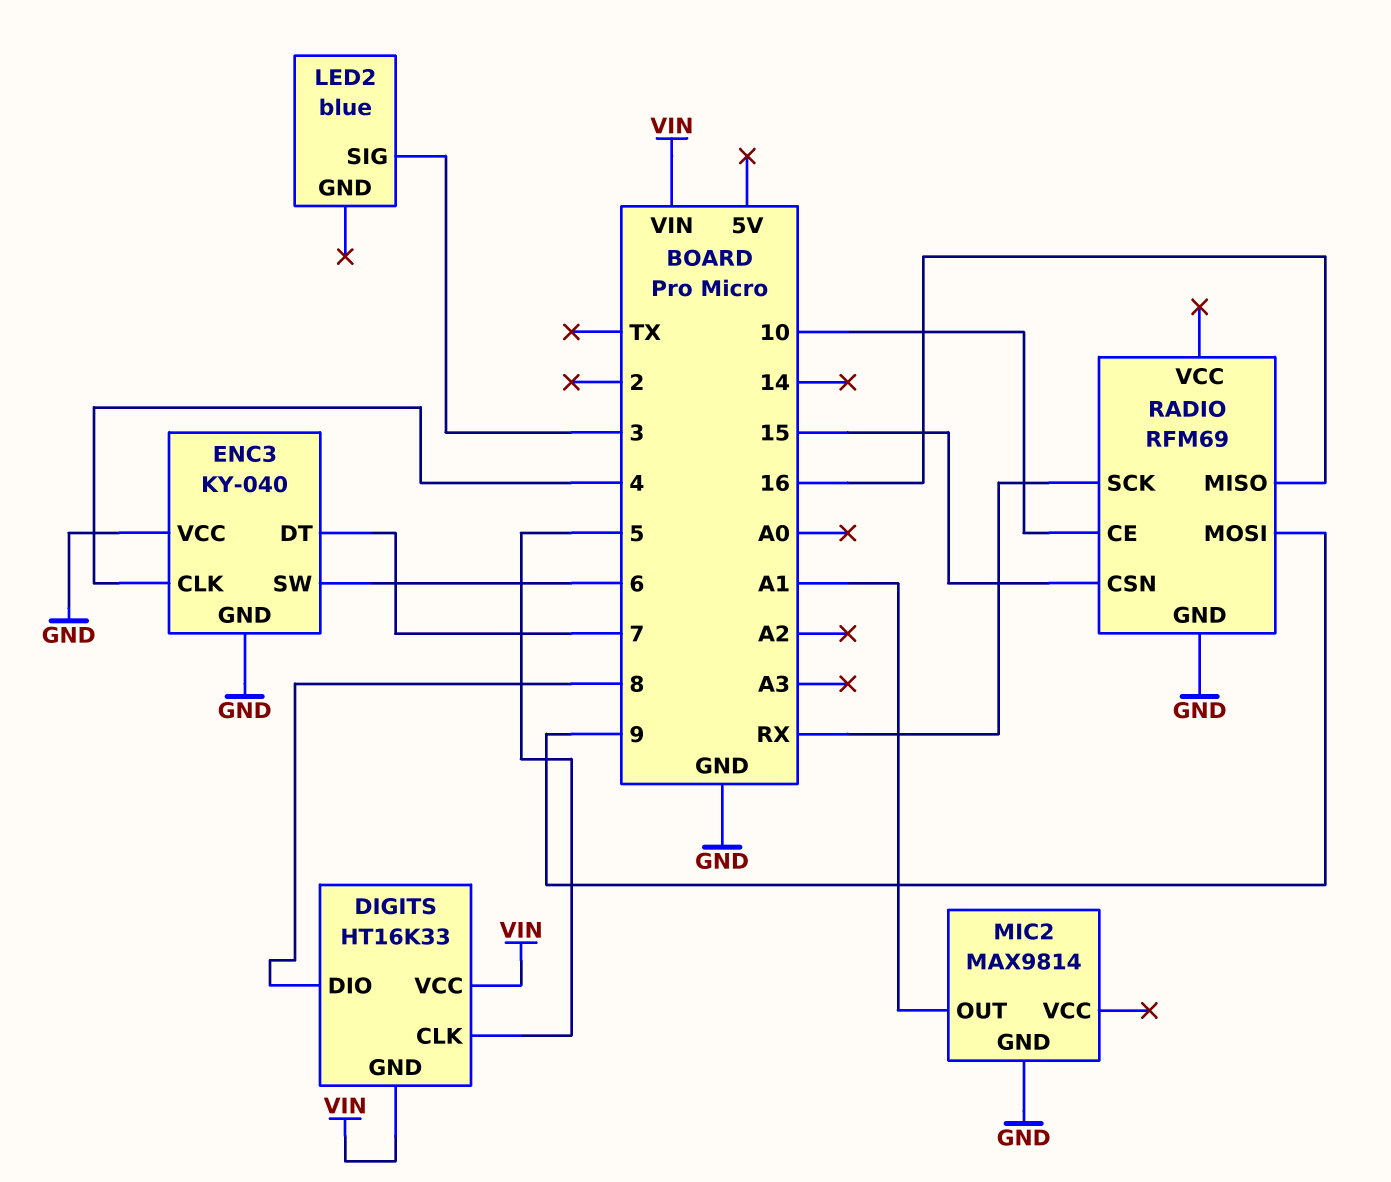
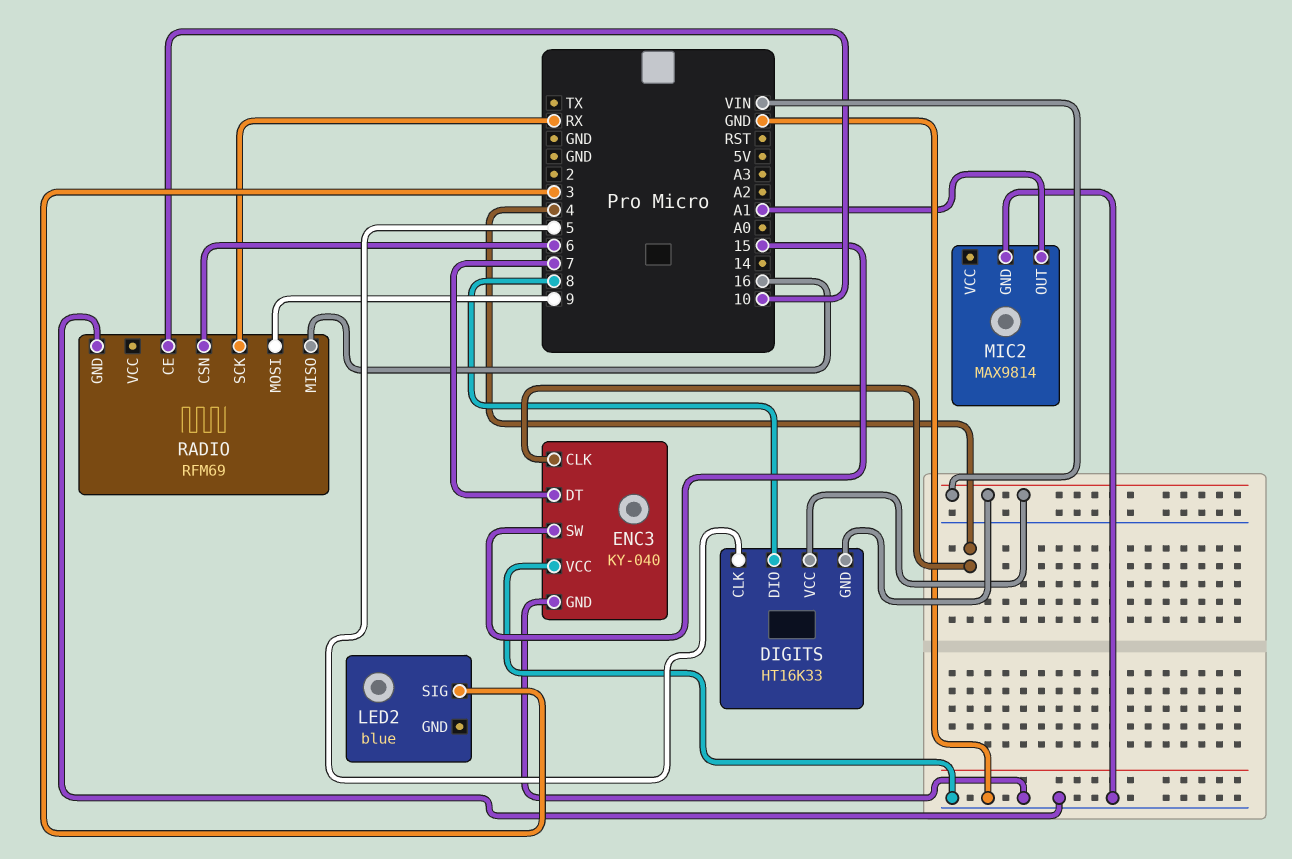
ENC3 pin SW: 6 -> 15
RADIO pin CSN: 15 -> 6

